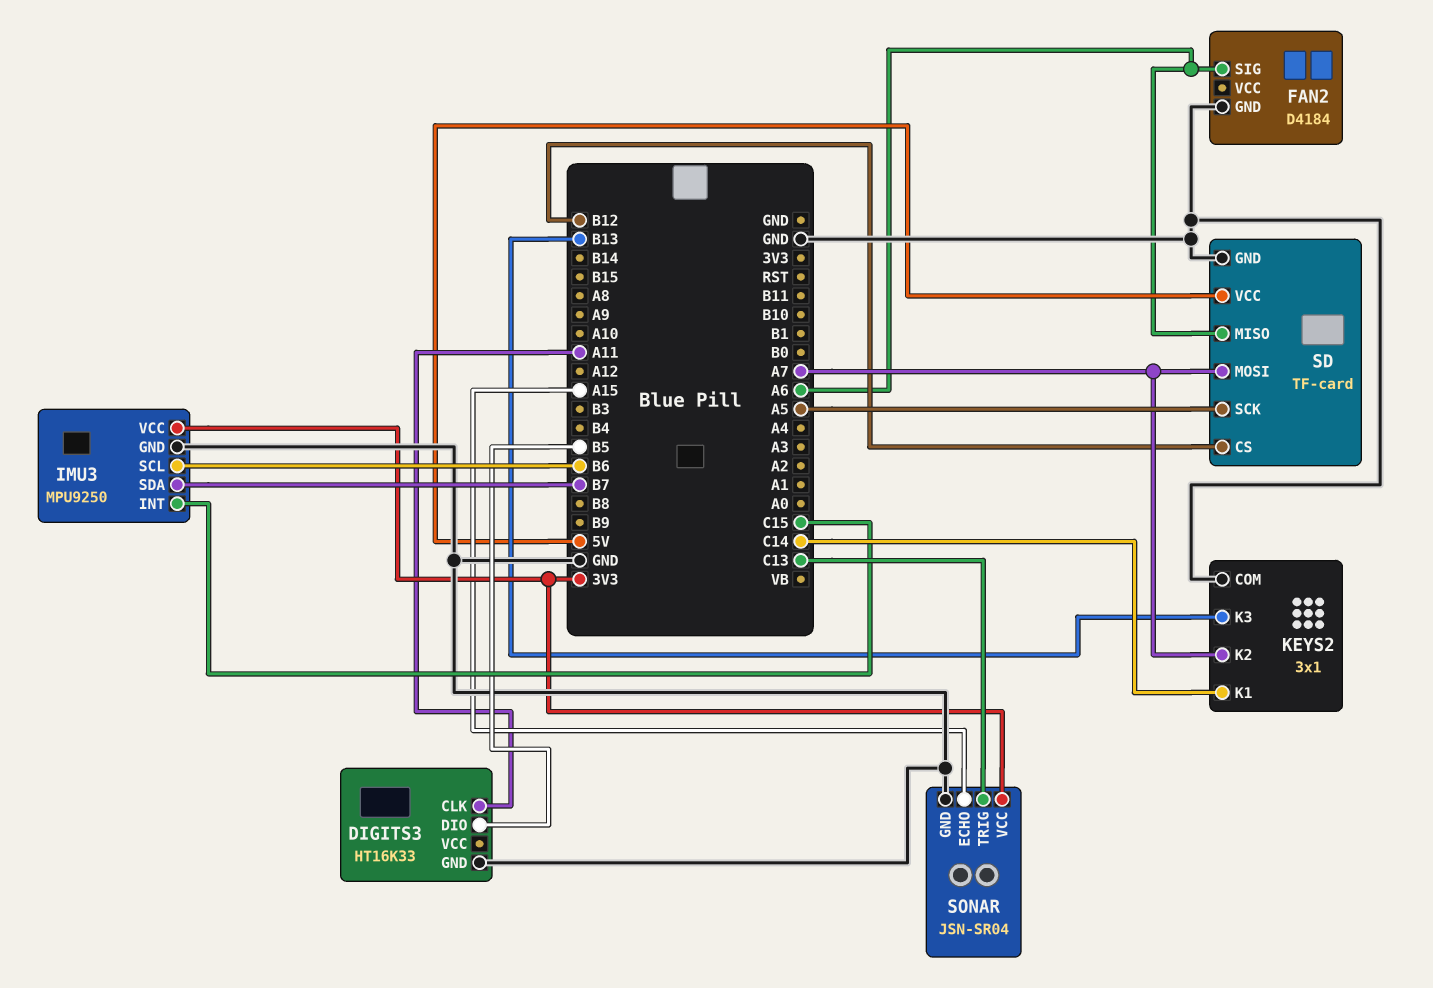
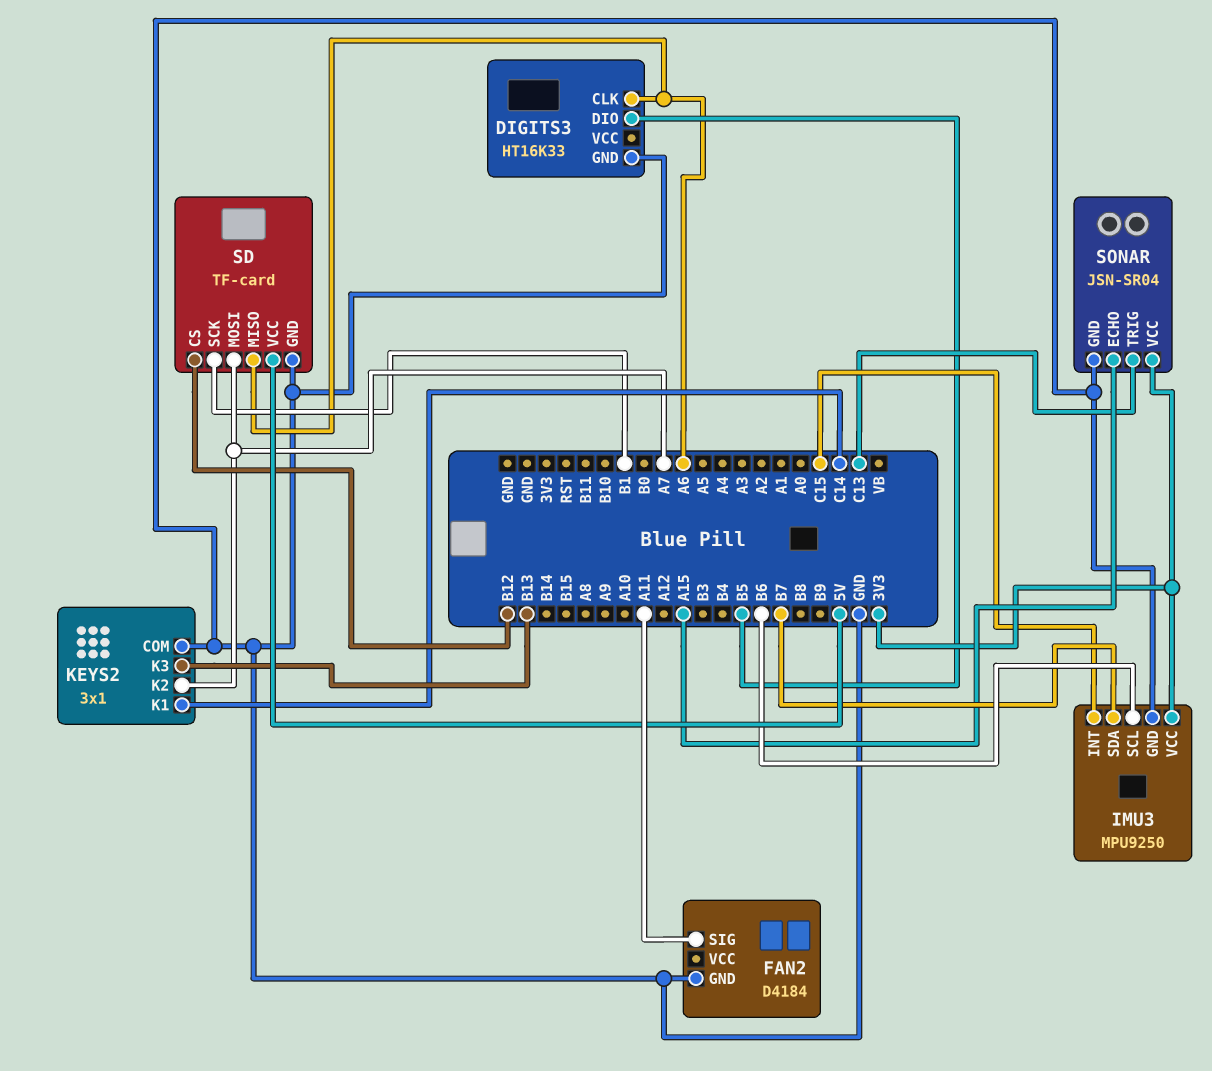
DIGITS3 pin CLK: A11 -> A6
FAN2 pin SIG: A6 -> A11
SD pin SCK: A5 -> B1

